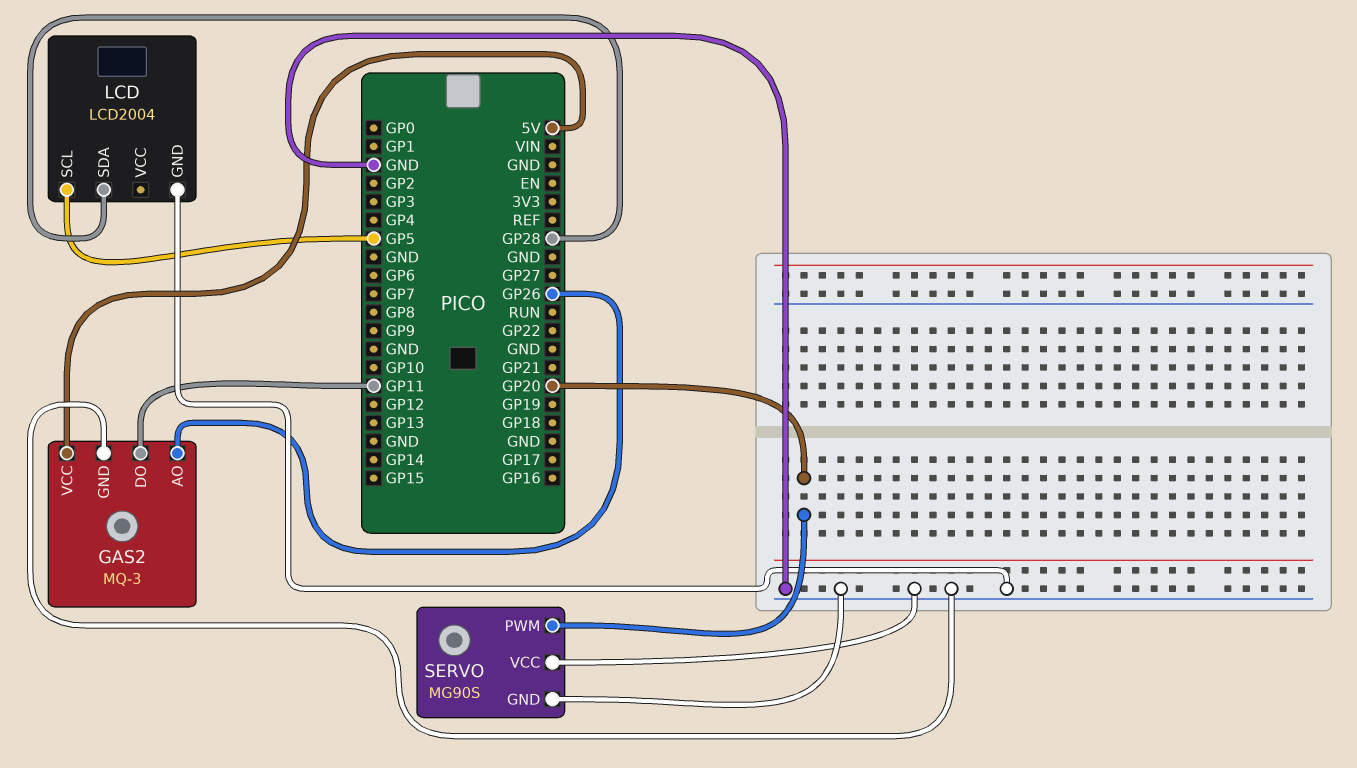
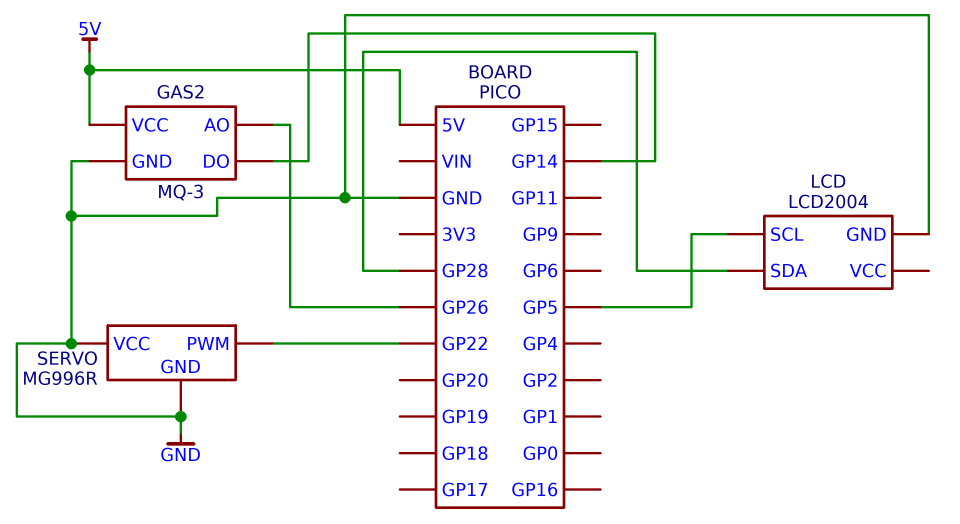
GAS2 pin DO: GP11 -> GP14
SERVO: MG90S -> MG996R
SERVO pin PWM: GP20 -> GP22

